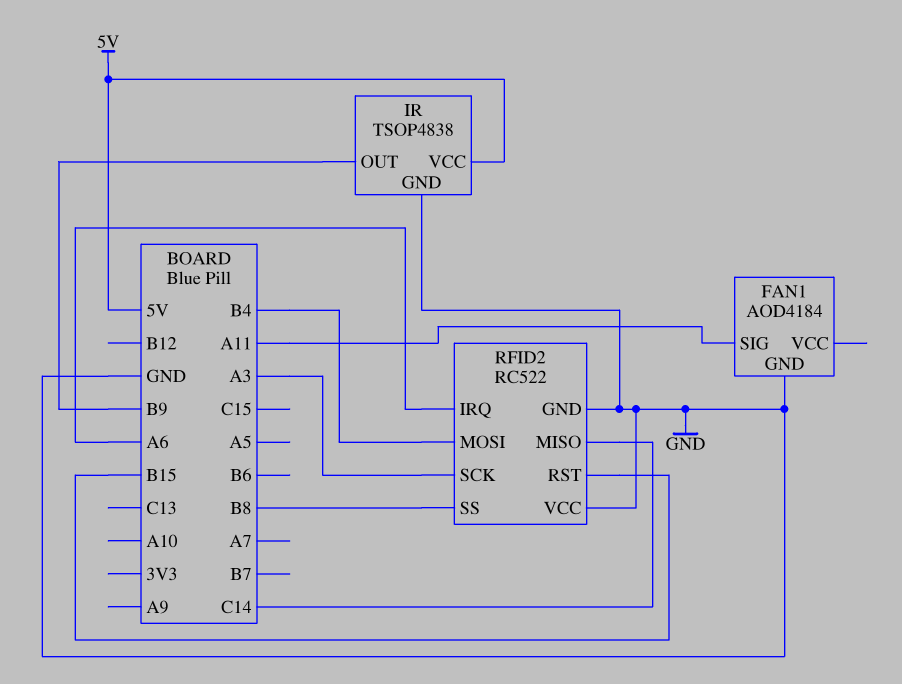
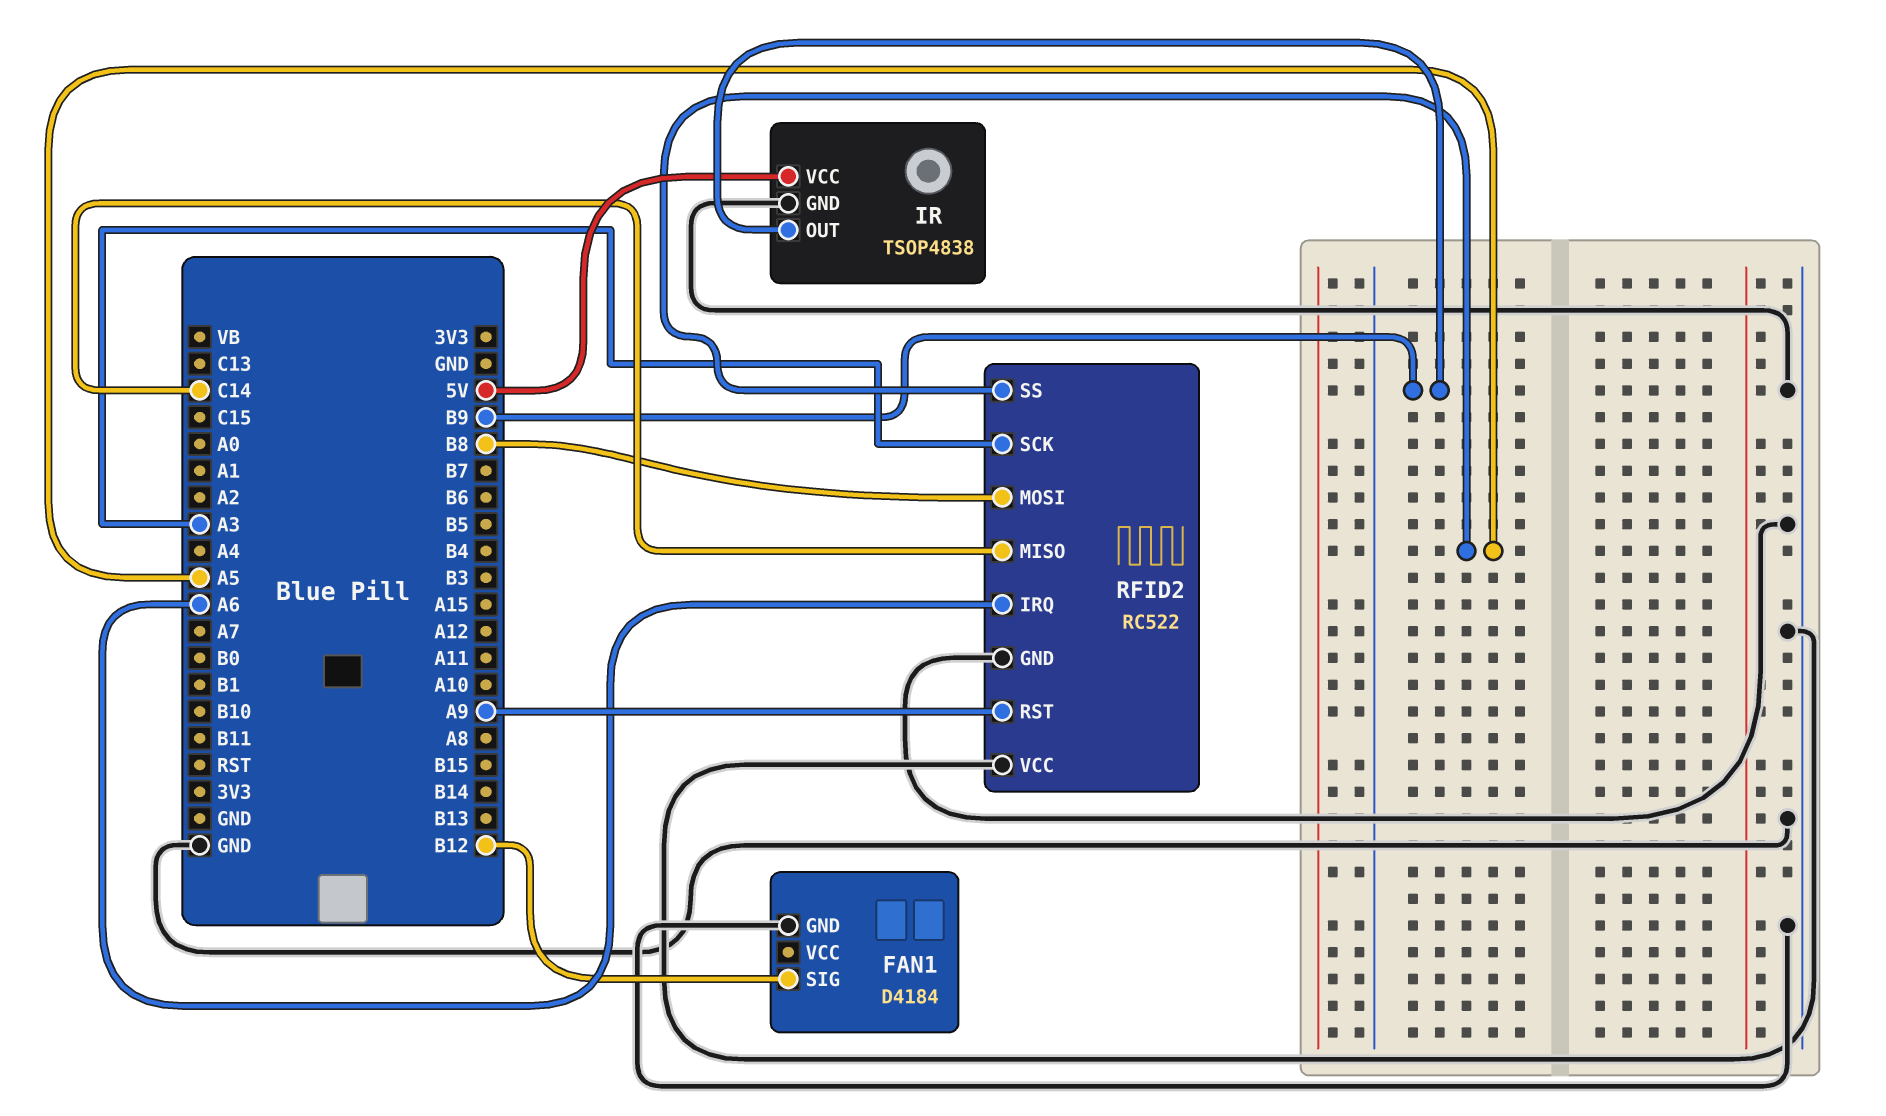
FAN1: AOD4184 -> D4184
FAN1 pin SIG: A11 -> B12
RFID2 pin MOSI: B4 -> B8
RFID2 pin RST: B15 -> A9
RFID2 pin SS: B8 -> A5

